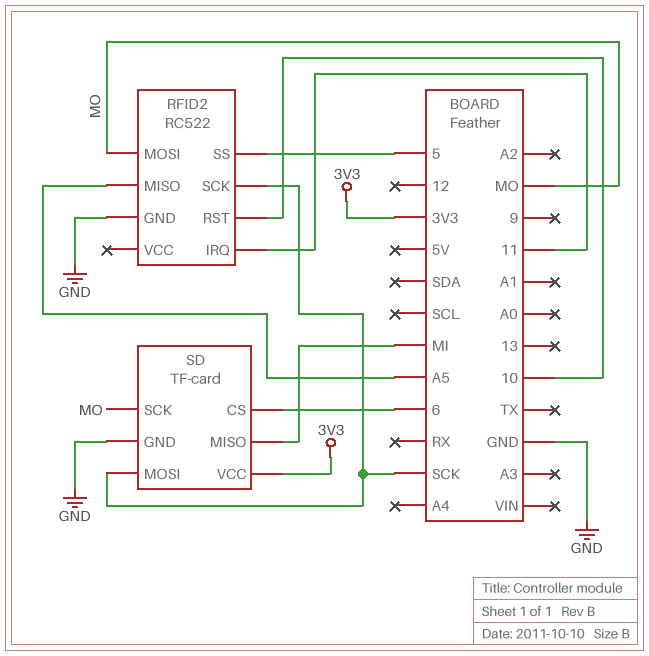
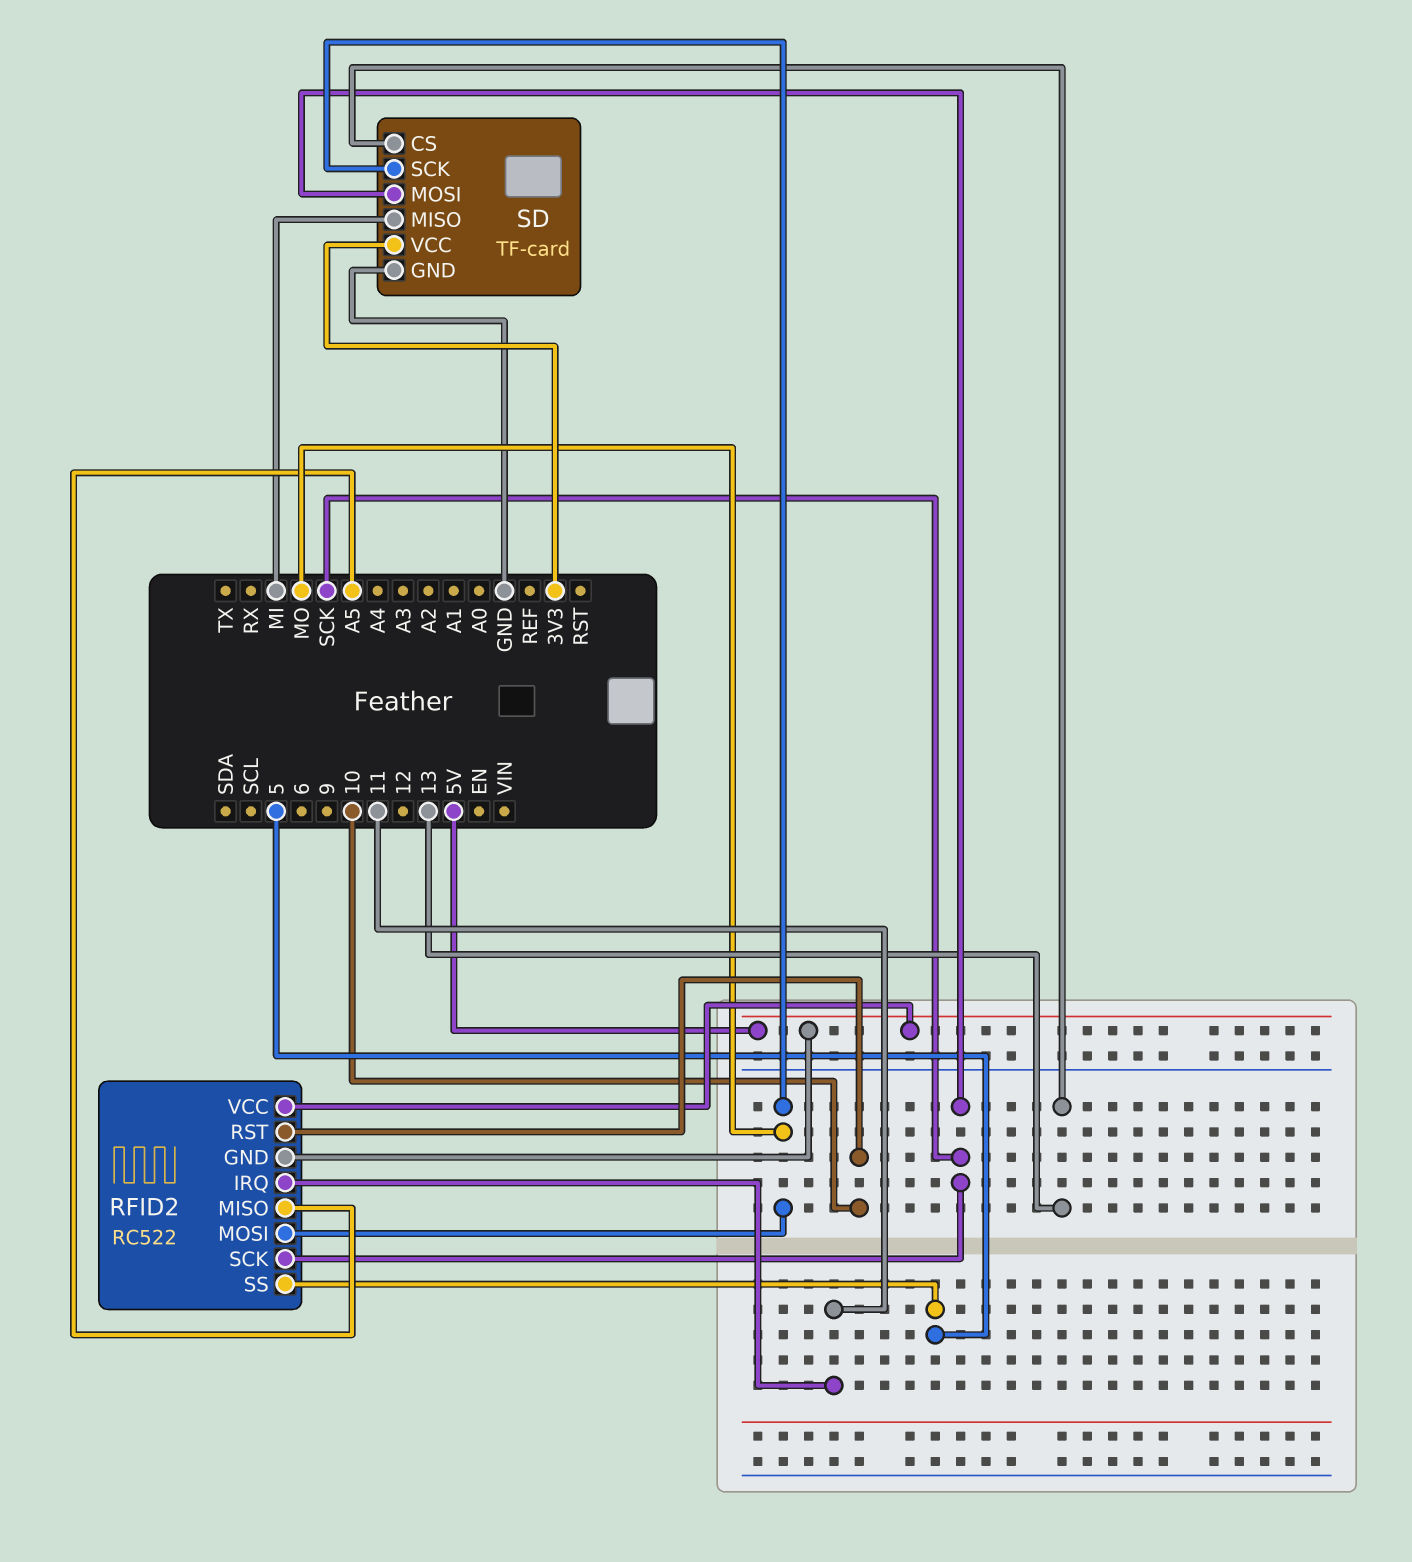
RFID2 pin GND: GND -> 5V
RFID2 pin VCC: none -> 5V
SD pin CS: 6 -> 13

